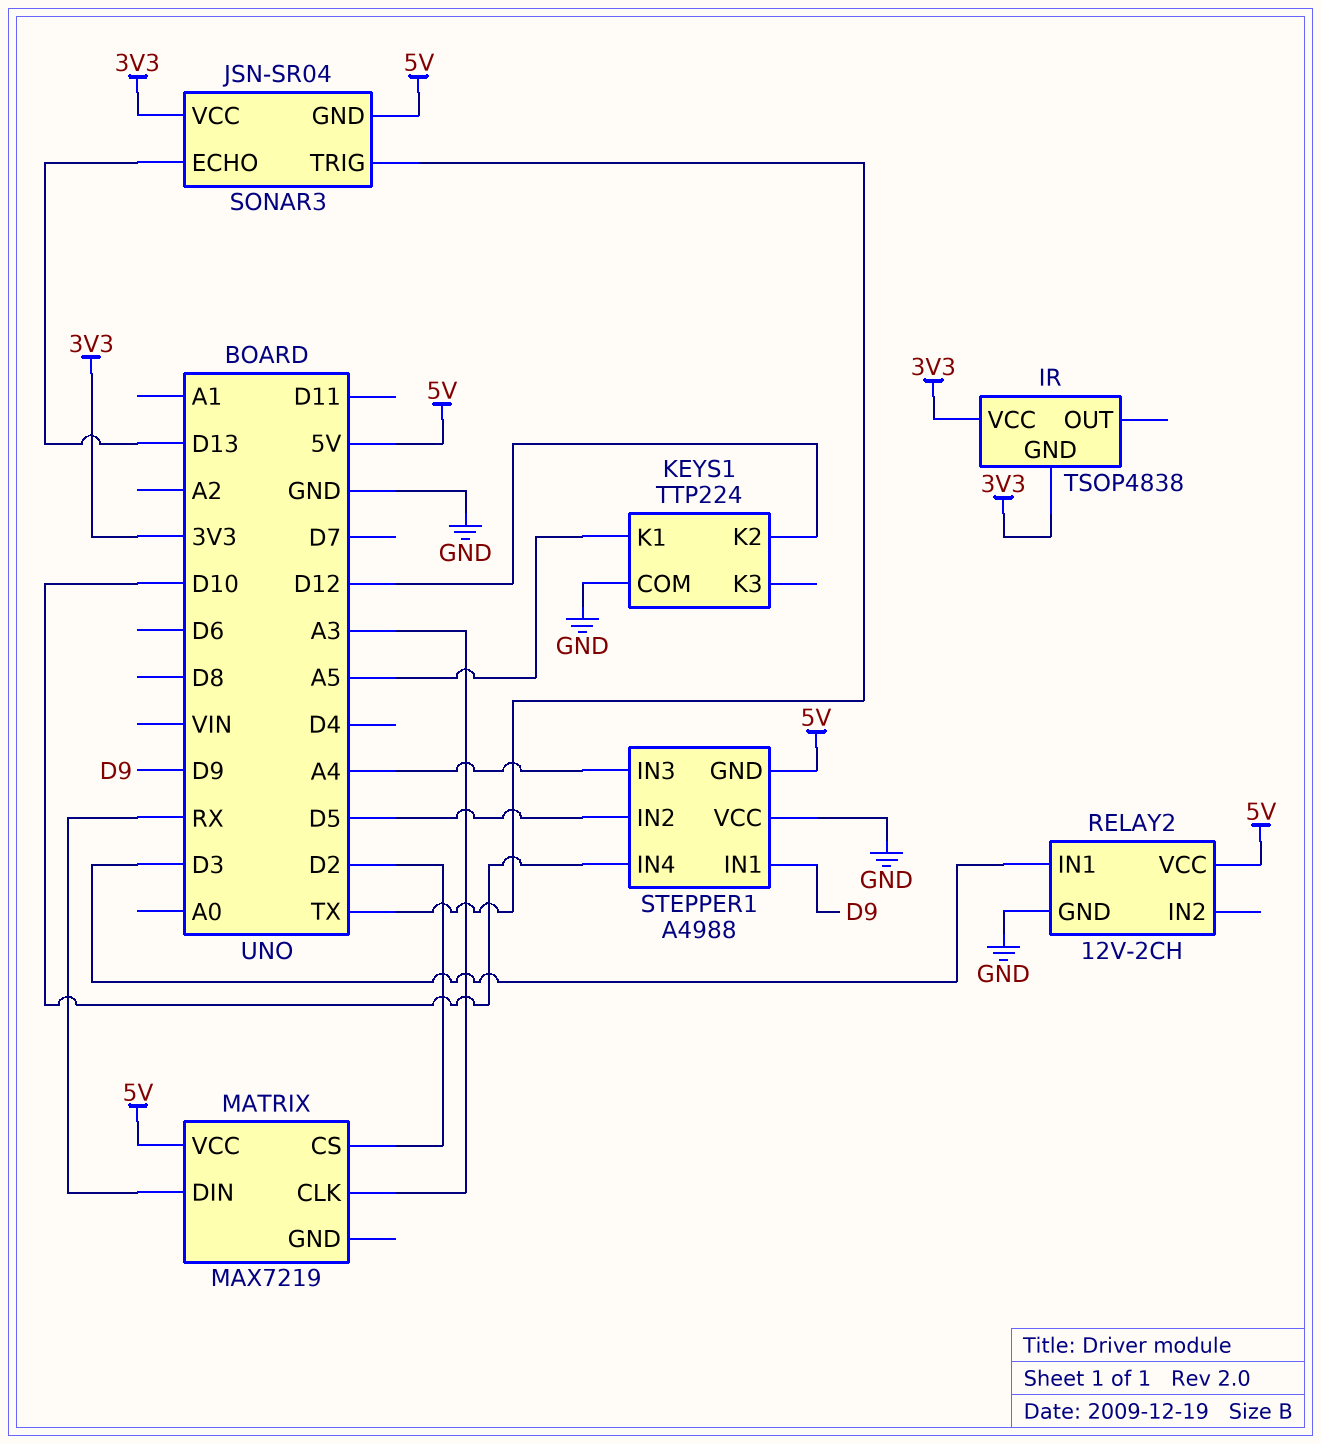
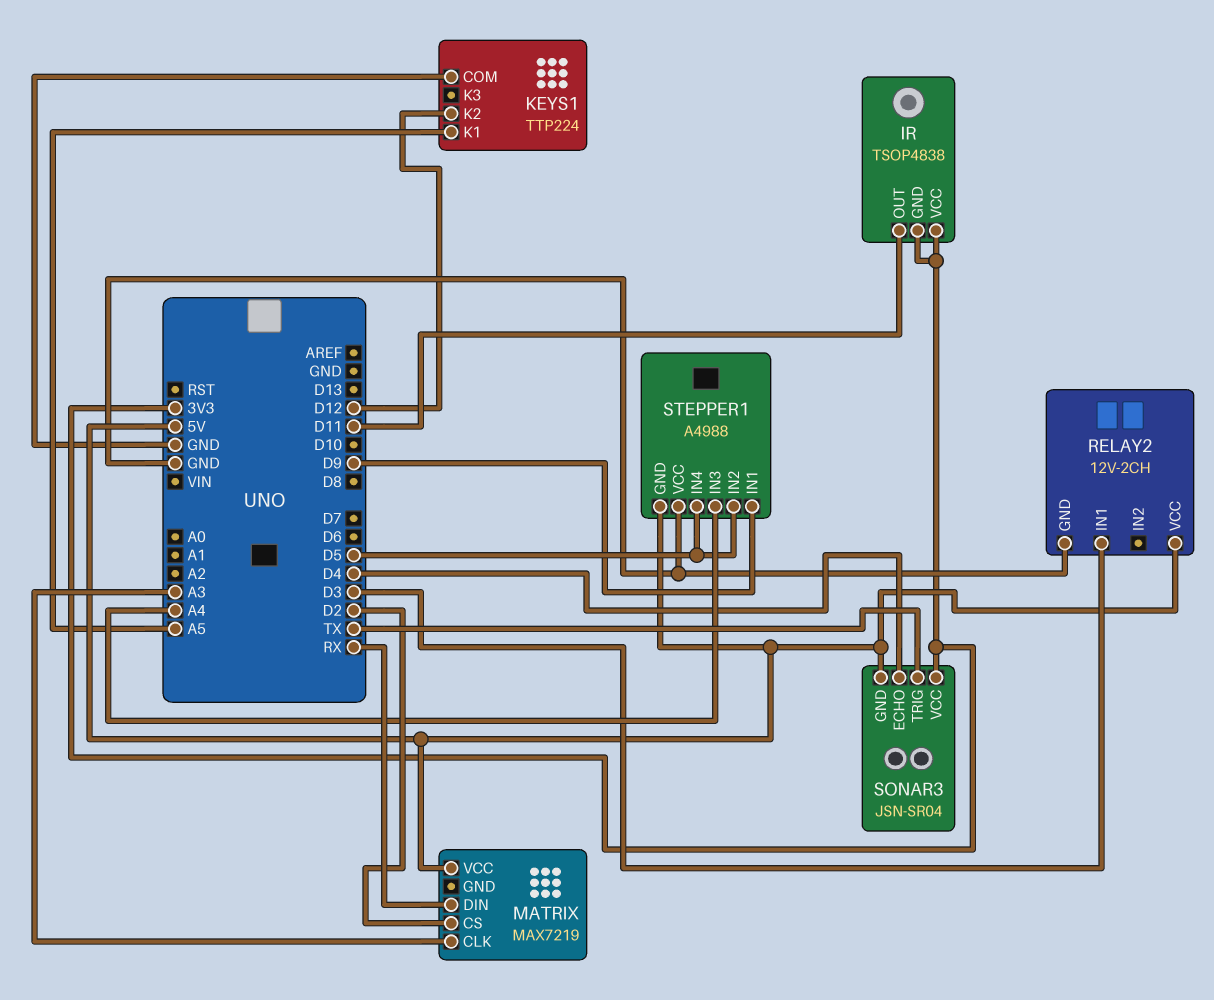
IR pin OUT: none -> D11
SONAR3 pin ECHO: D13 -> D4
STEPPER1 pin IN4: D10 -> D5

